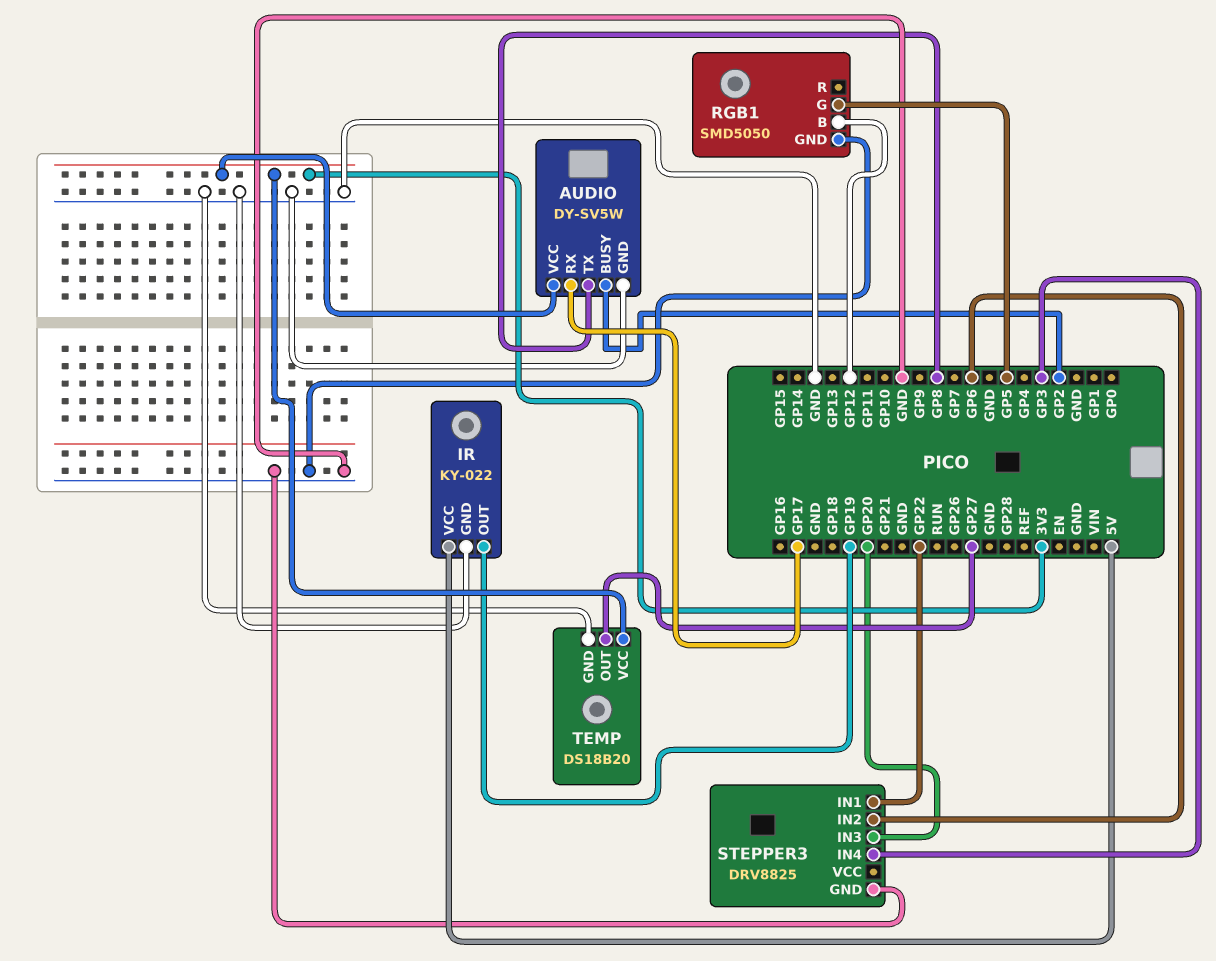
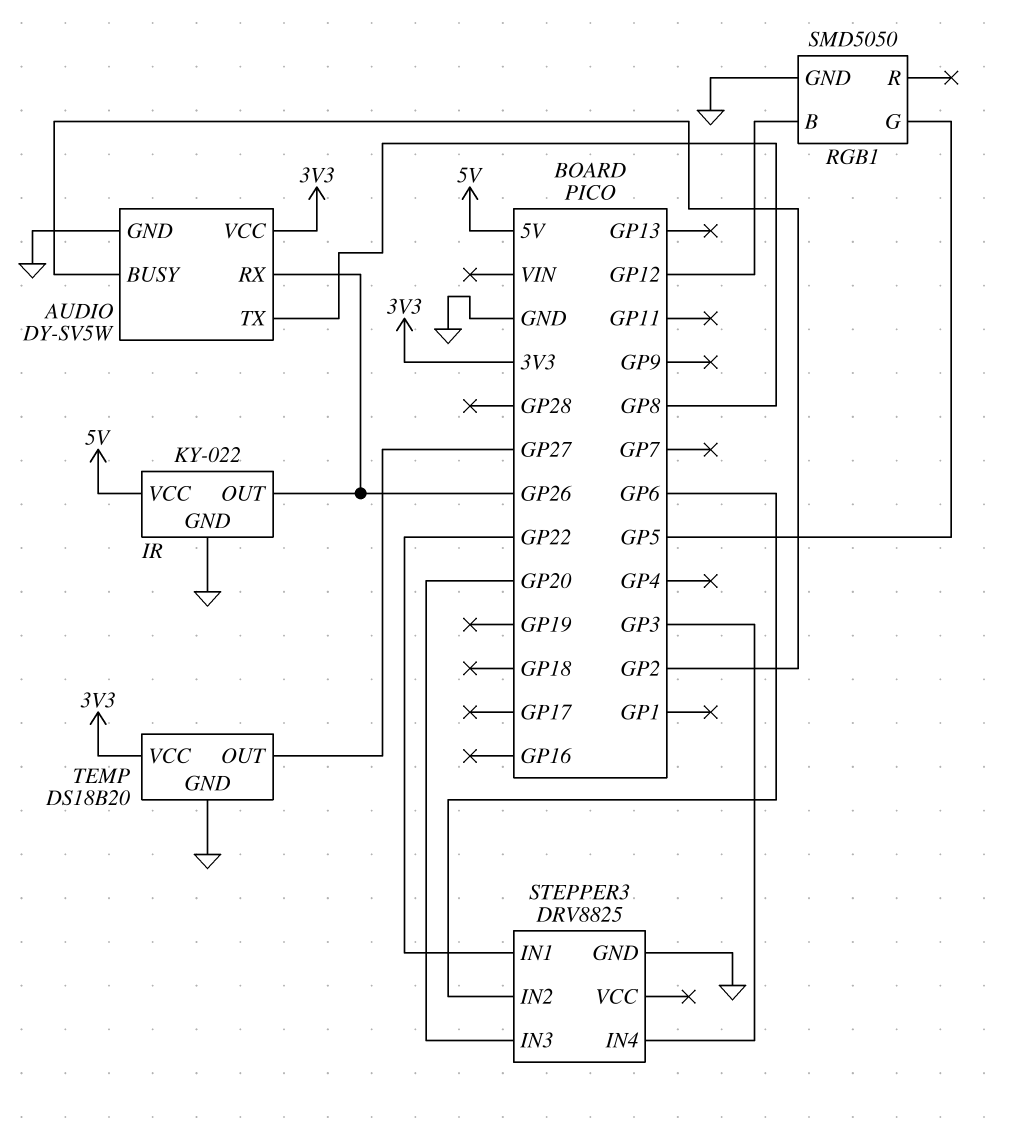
AUDIO pin RX: GP17 -> GP26
IR pin OUT: GP19 -> GP26

